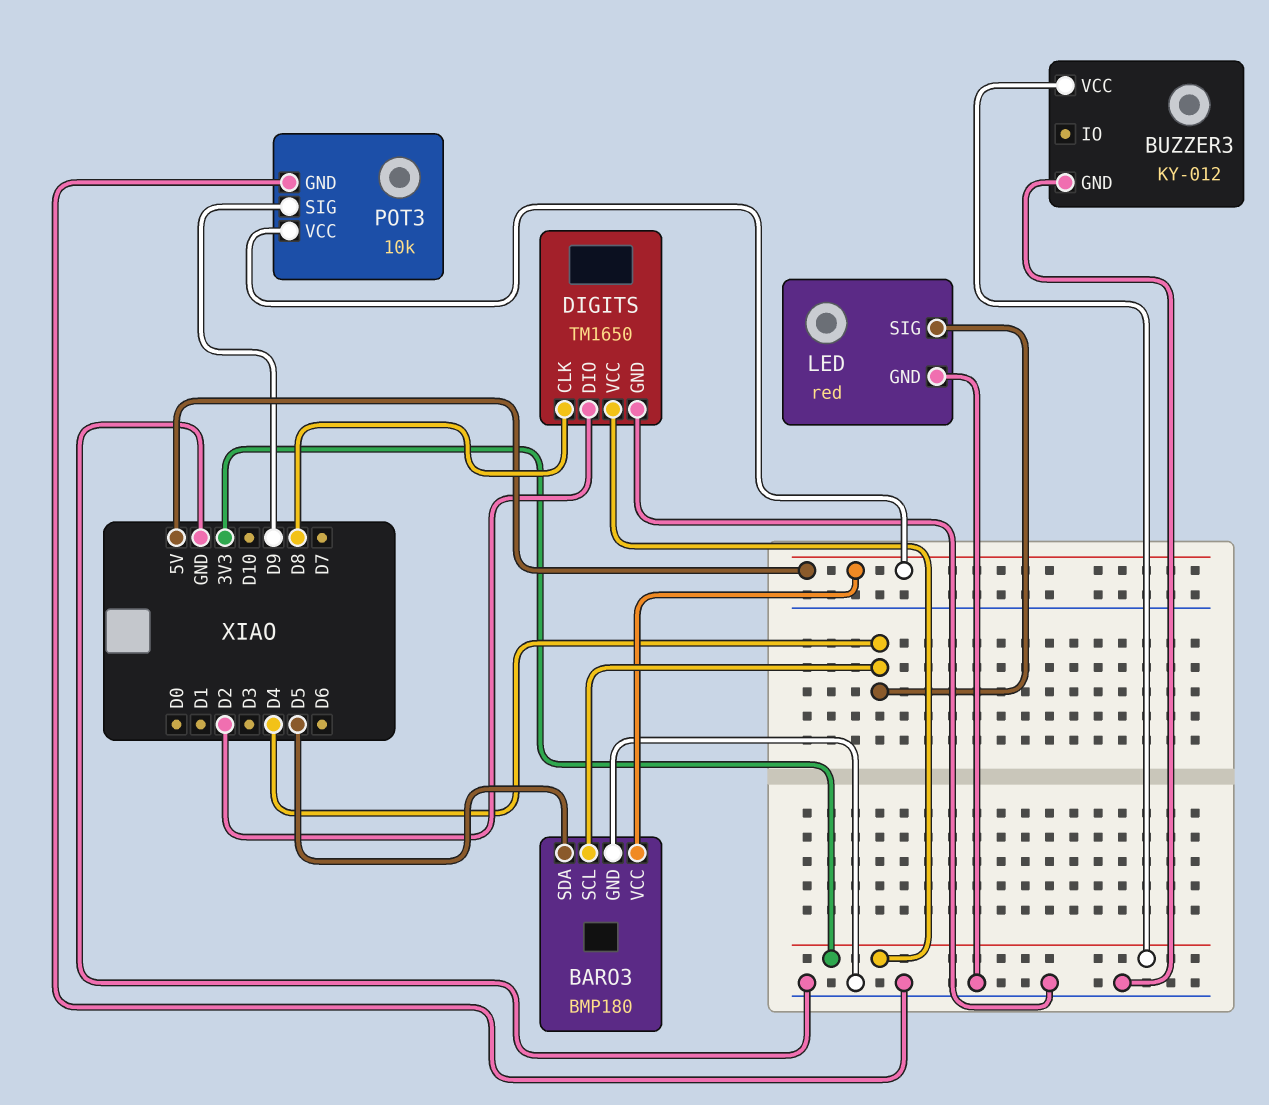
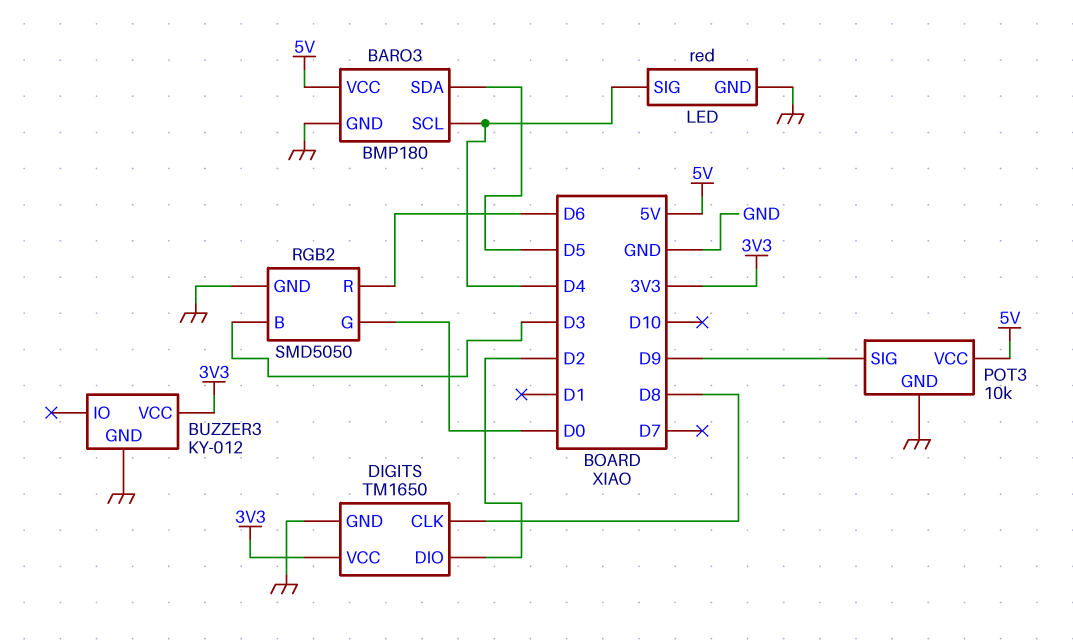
RGB2: none -> SMD5050
RGB2 pin B: none -> D3
RGB2 pin G: none -> D0
RGB2 pin GND: none -> GND
RGB2 pin R: none -> D6

